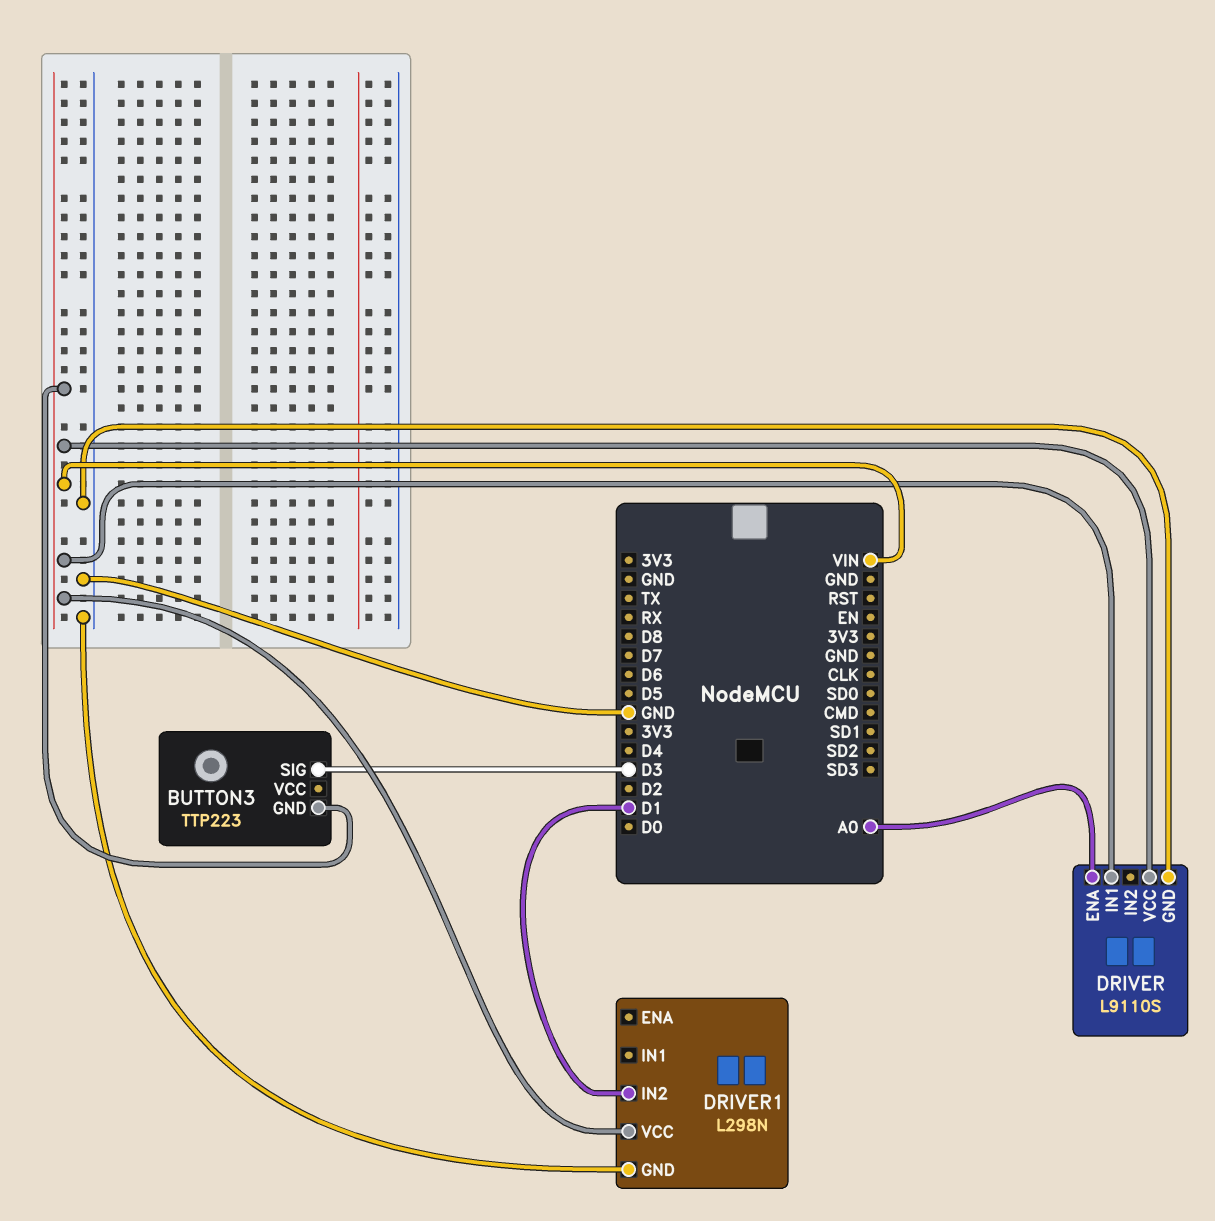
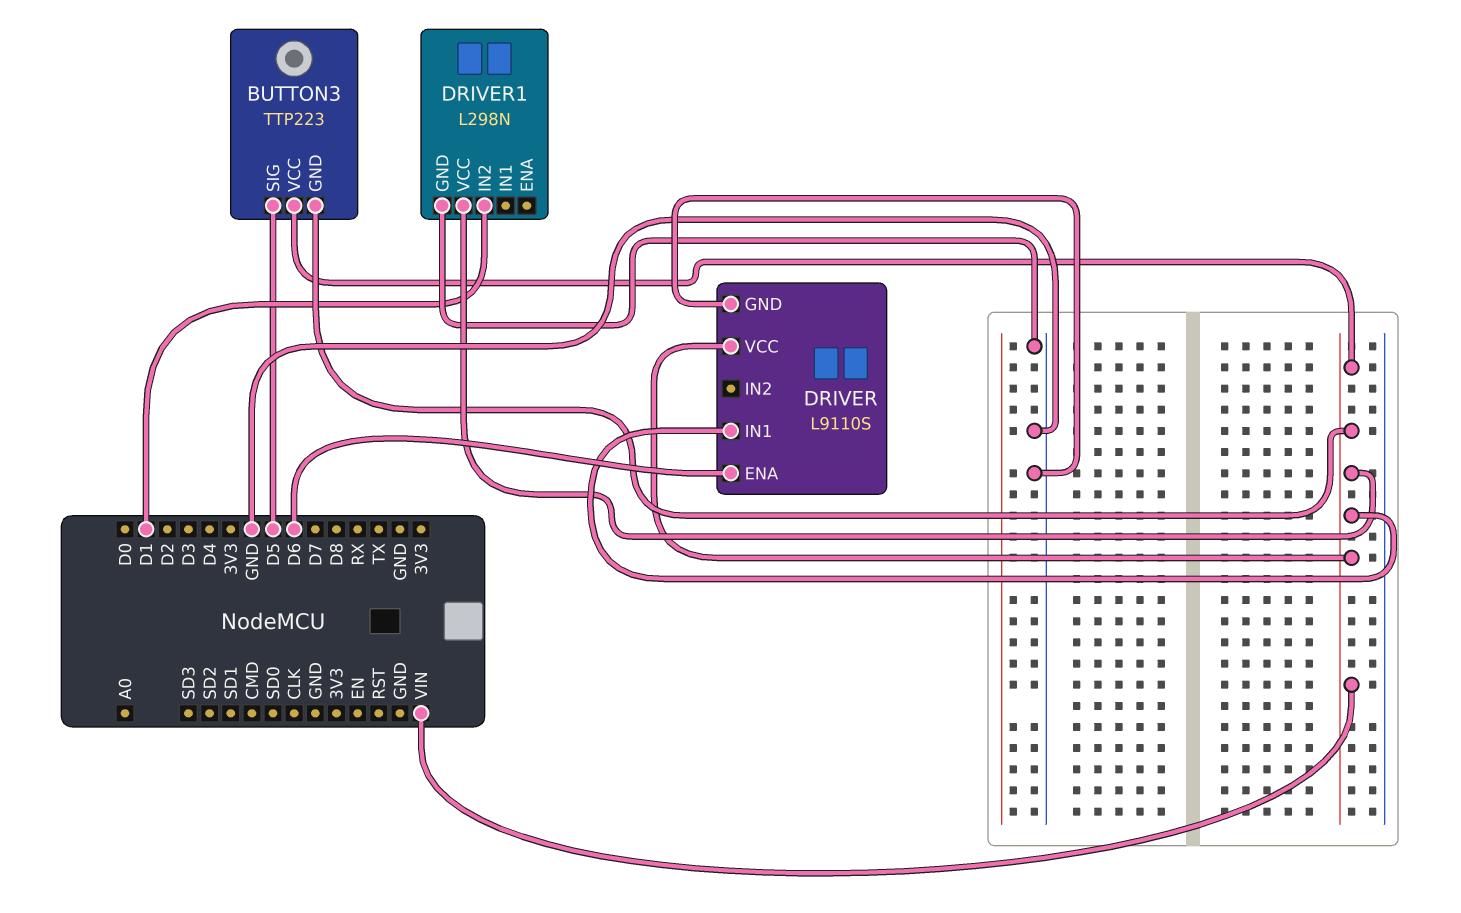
BUTTON3 pin SIG: D3 -> D5
BUTTON3 pin VCC: none -> VIN
DRIVER pin ENA: A0 -> D6

